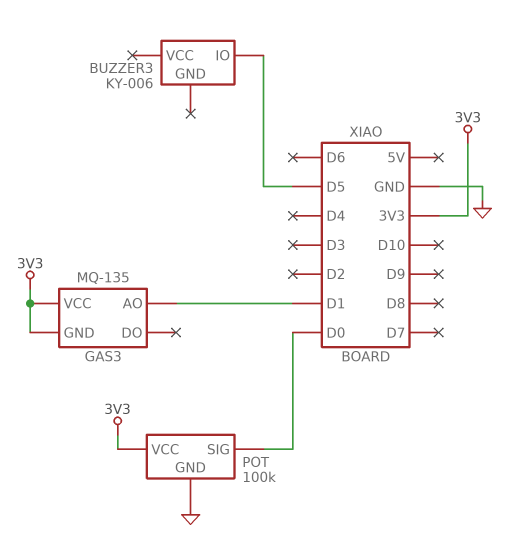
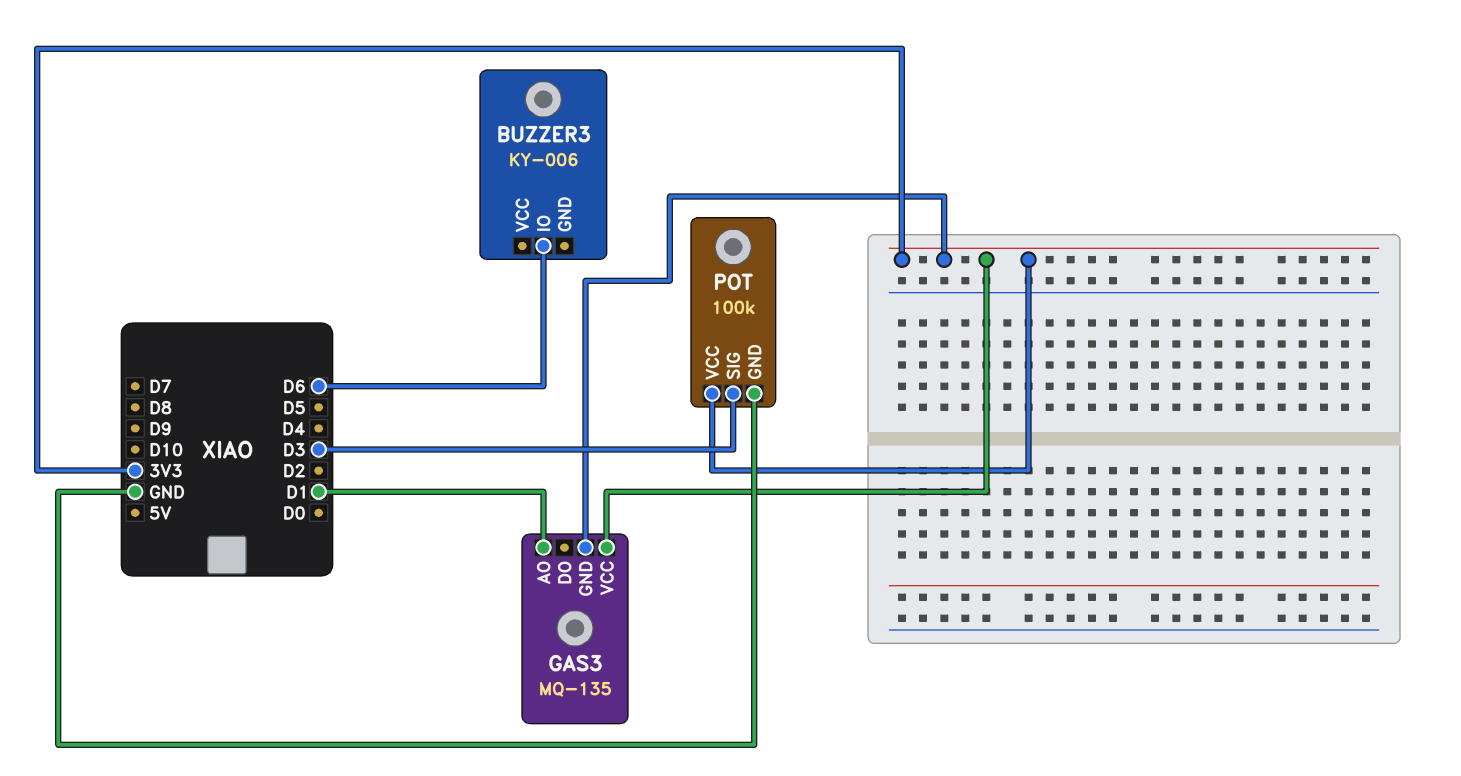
BUZZER3 pin IO: D5 -> D6
POT pin SIG: D0 -> D3

